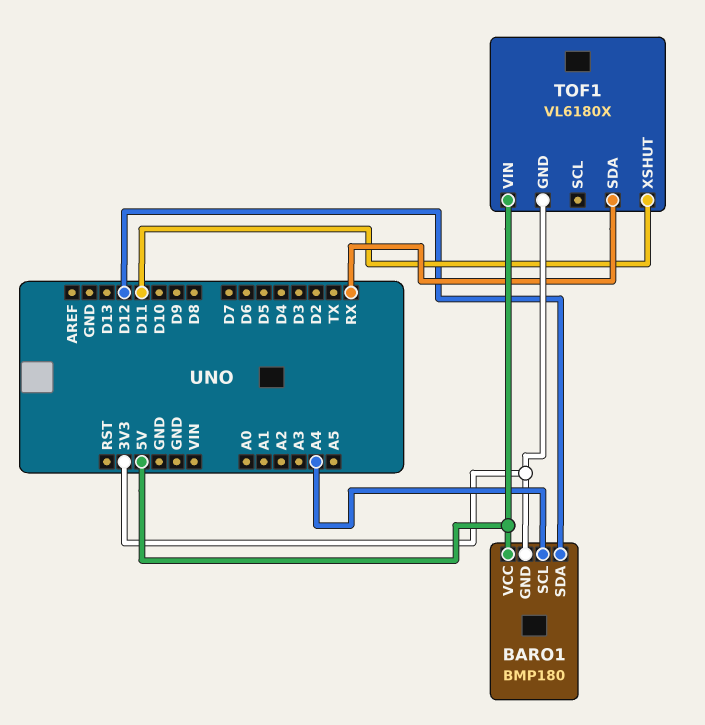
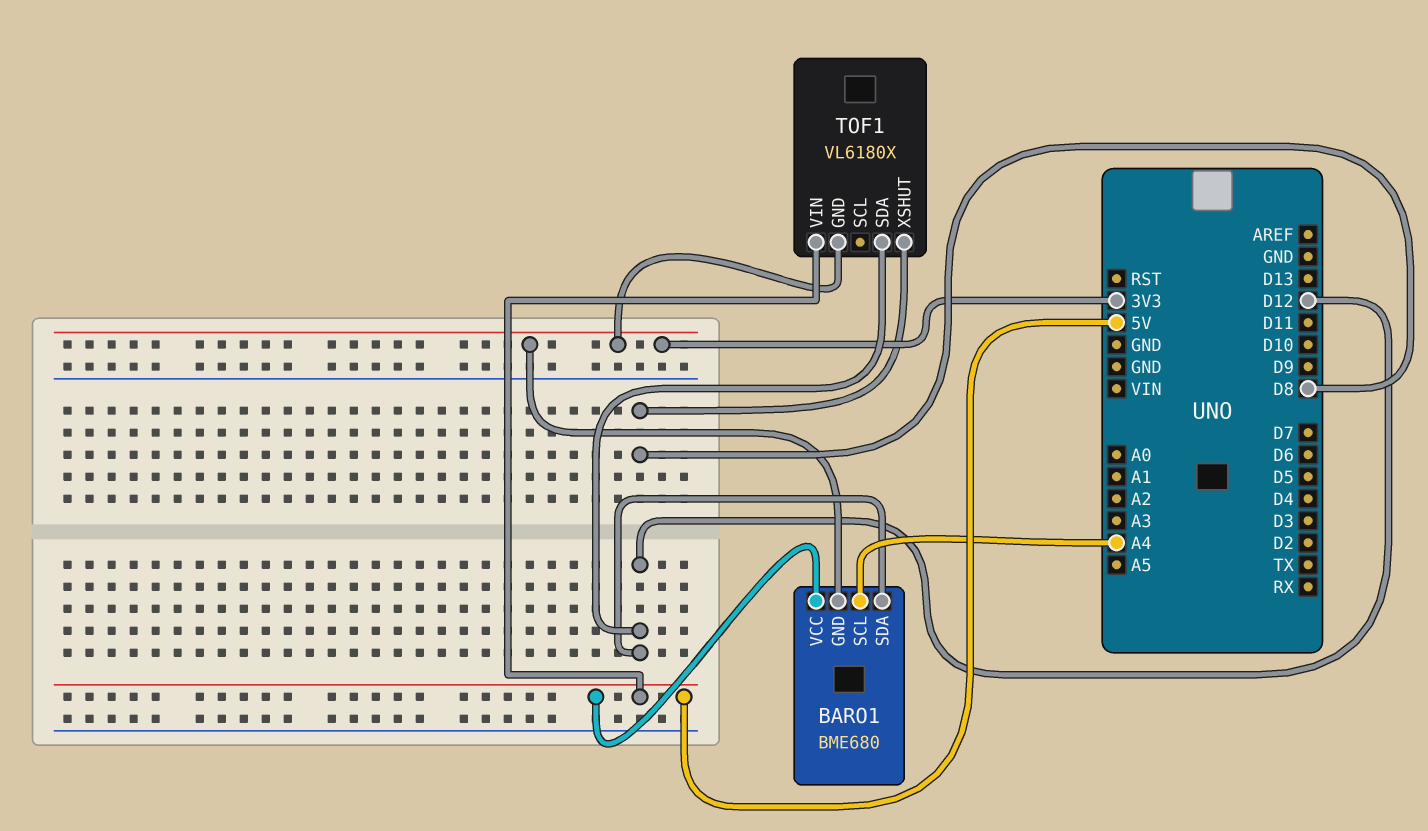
BARO1: BMP180 -> BME680
TOF1 pin SDA: RX -> D12
TOF1 pin XSHUT: D11 -> D8

